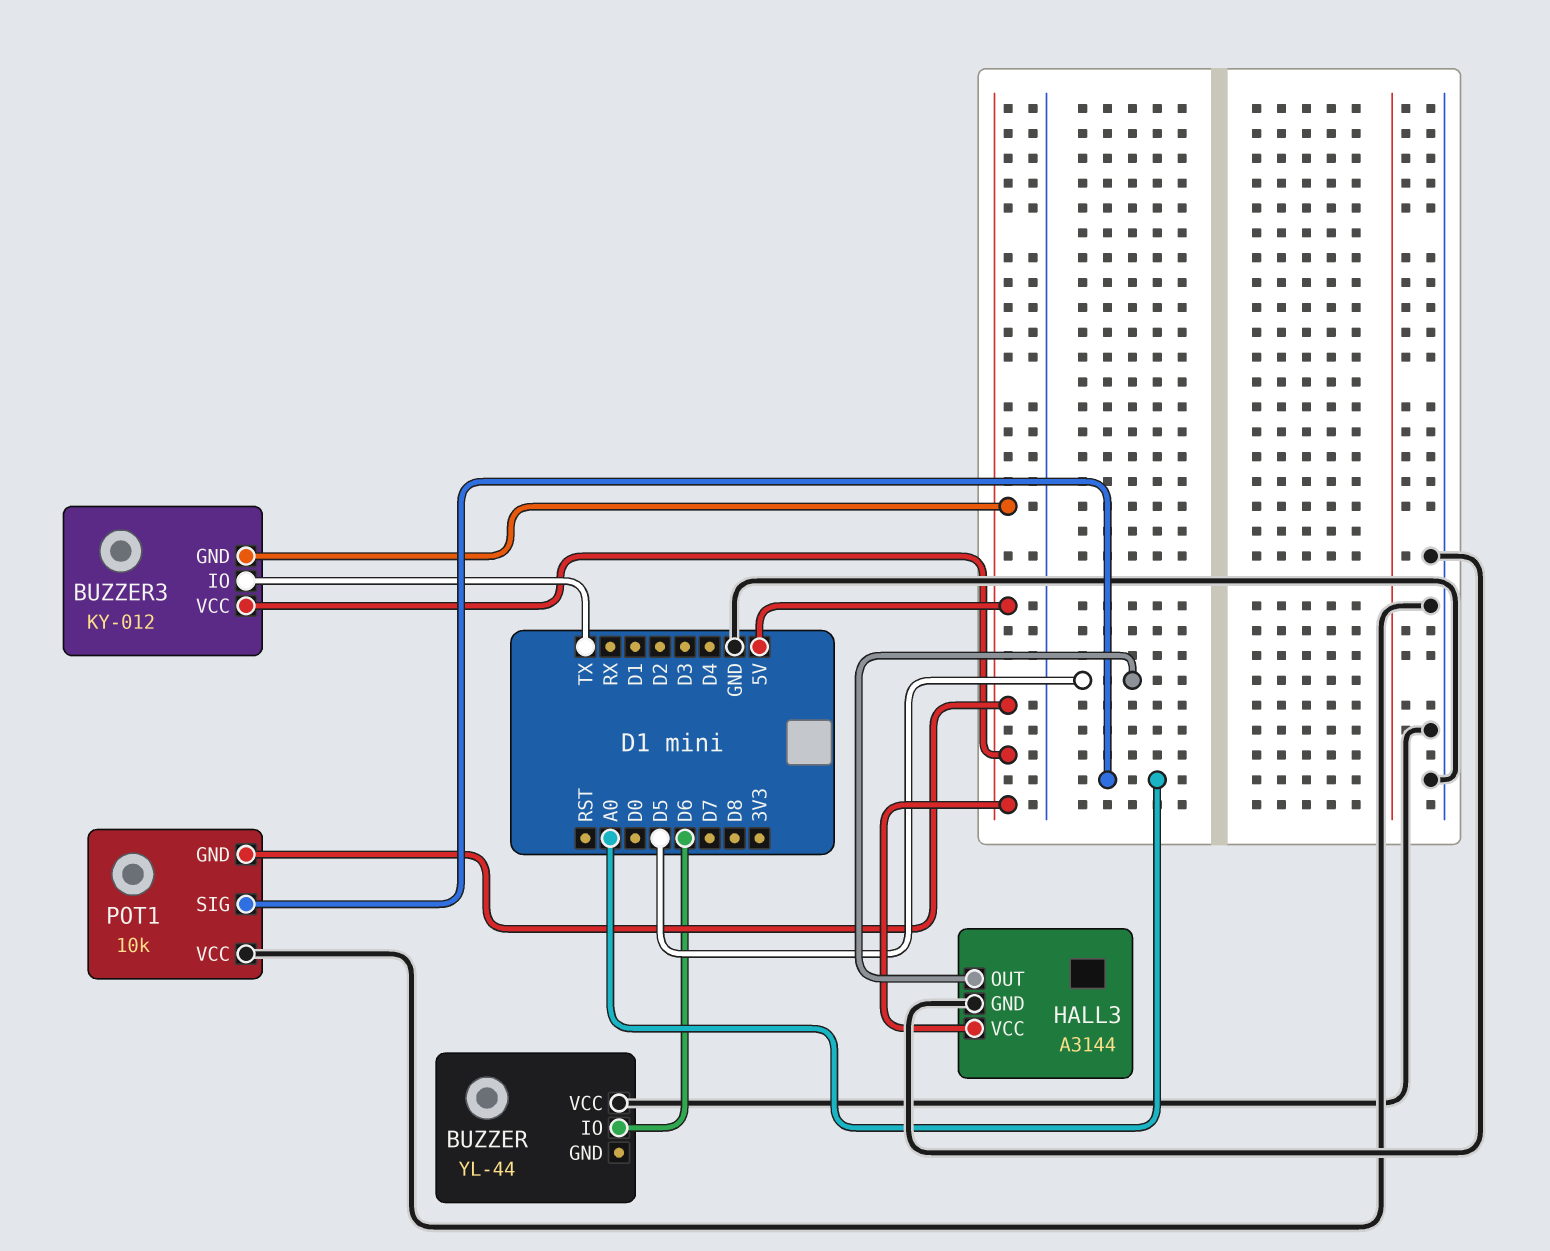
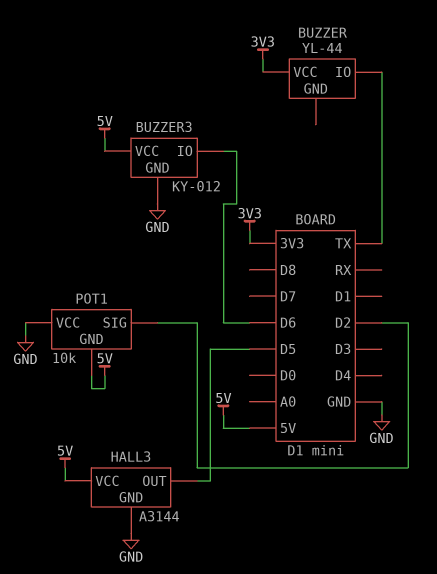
BUZZER pin IO: D6 -> TX
BUZZER pin VCC: GND -> 3V3
BUZZER3 pin GND: 5V -> GND
BUZZER3 pin IO: TX -> D6
POT1 pin SIG: A0 -> D2

